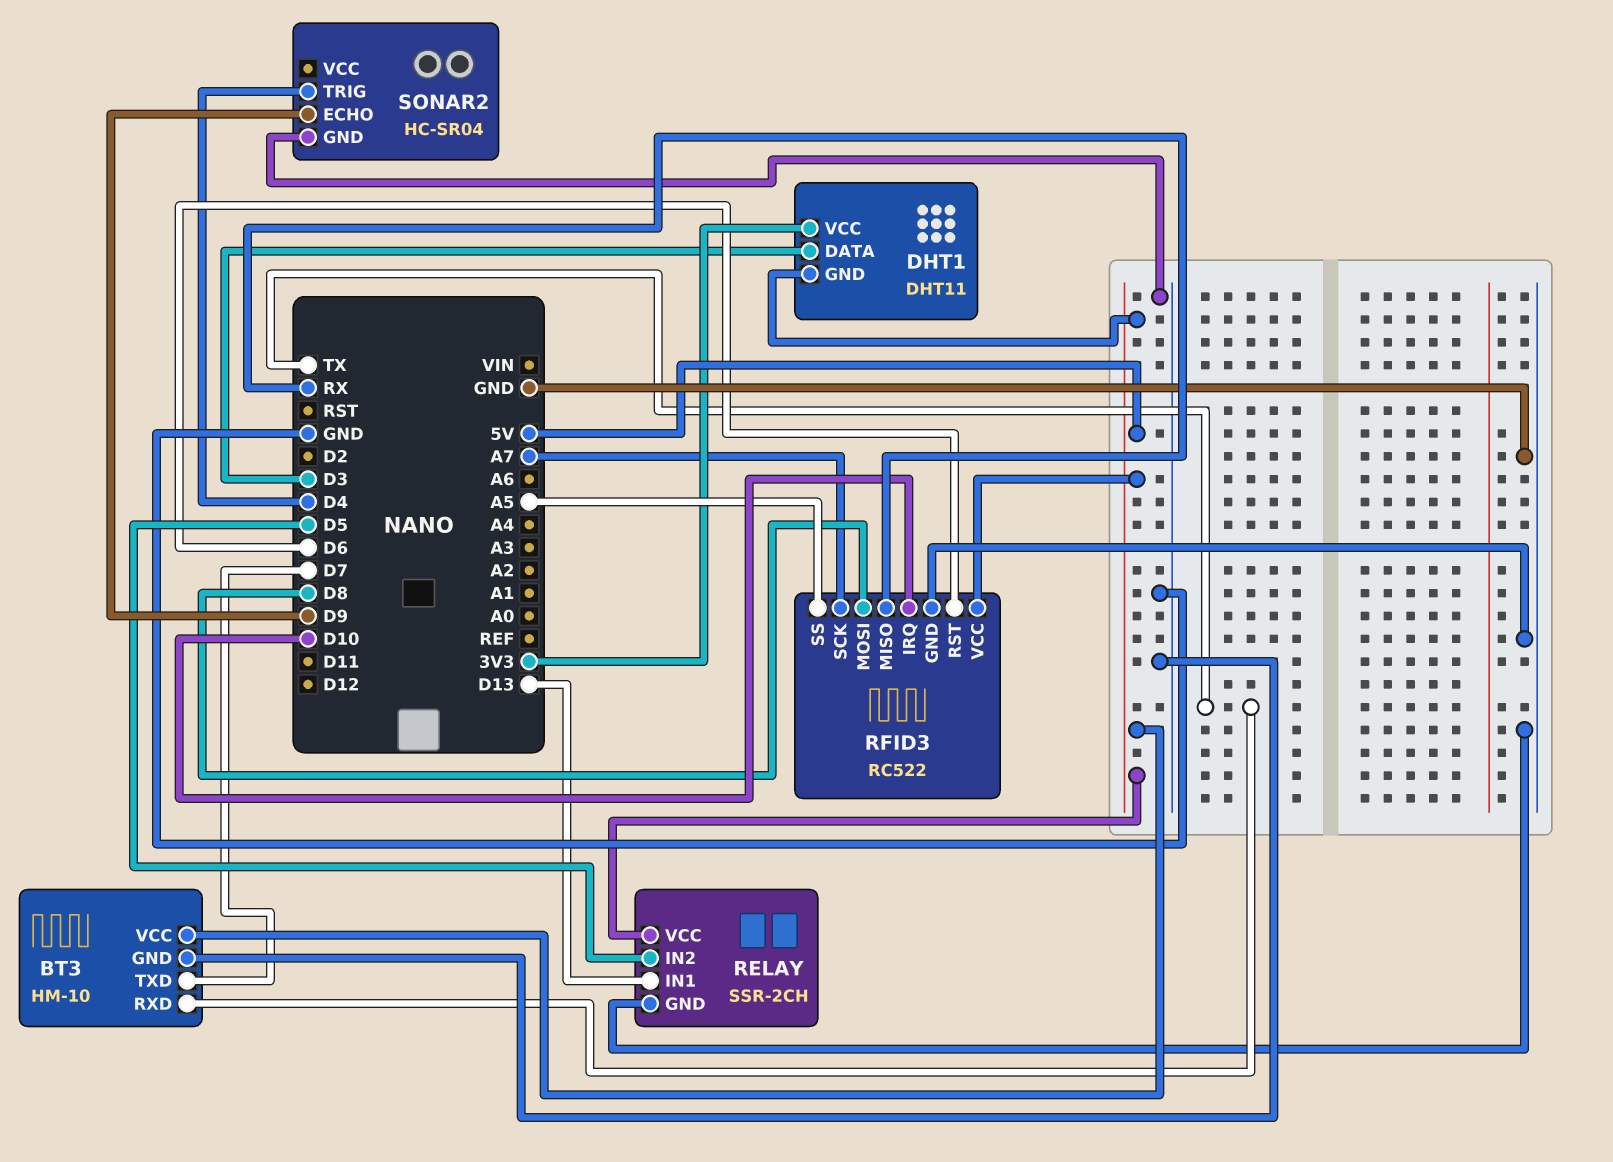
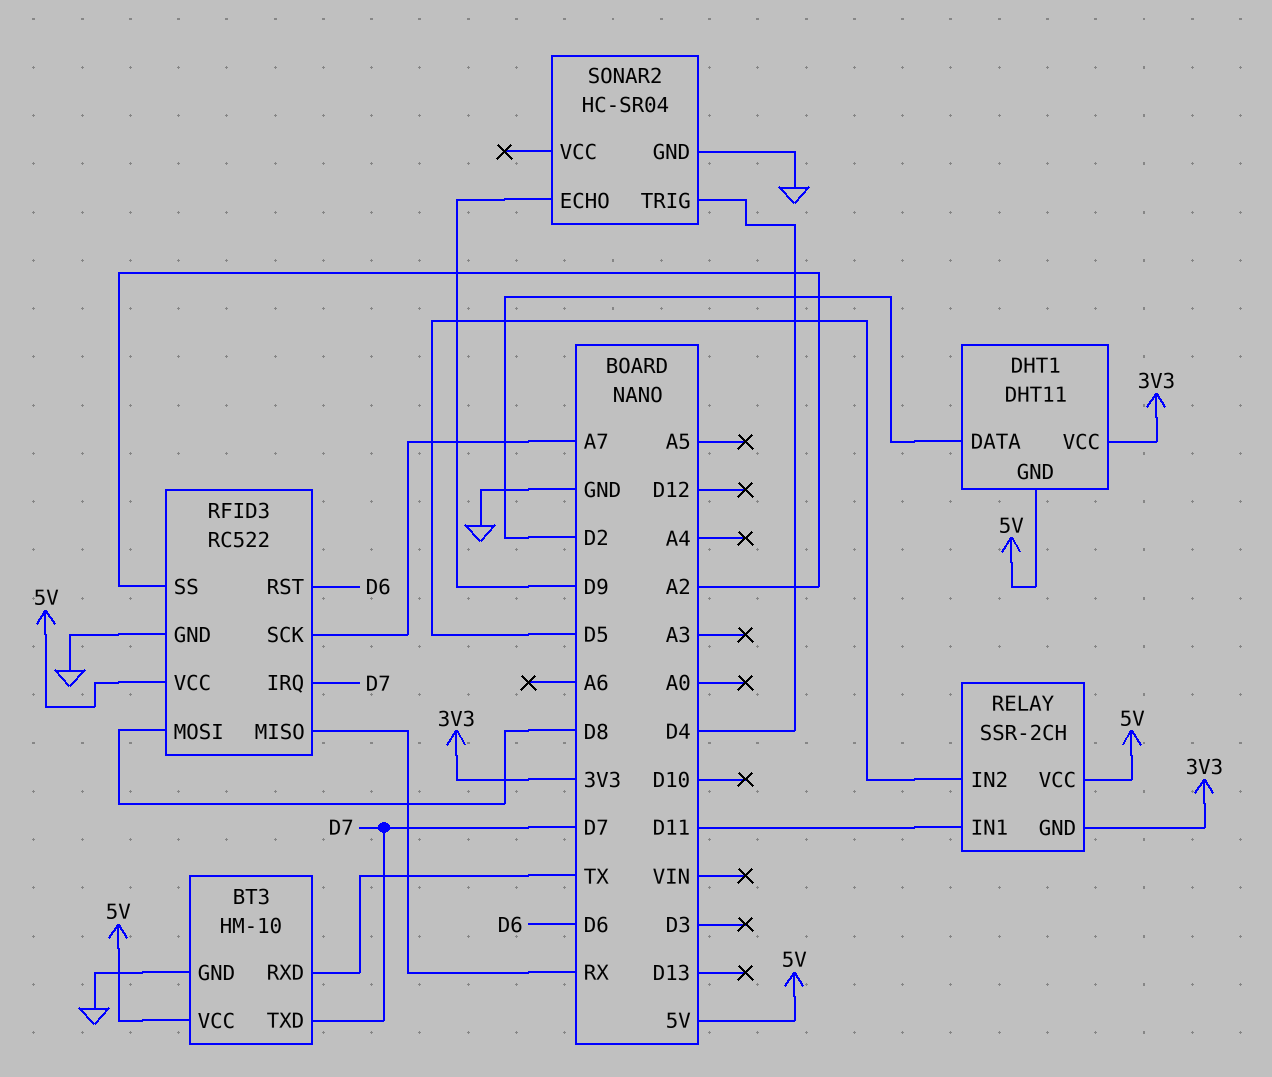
DHT1 pin DATA: D3 -> D2
RELAY pin GND: GND -> 3V3
RELAY pin IN1: D13 -> D11
RFID3 pin IRQ: D10 -> D7
RFID3 pin SS: A5 -> A2

